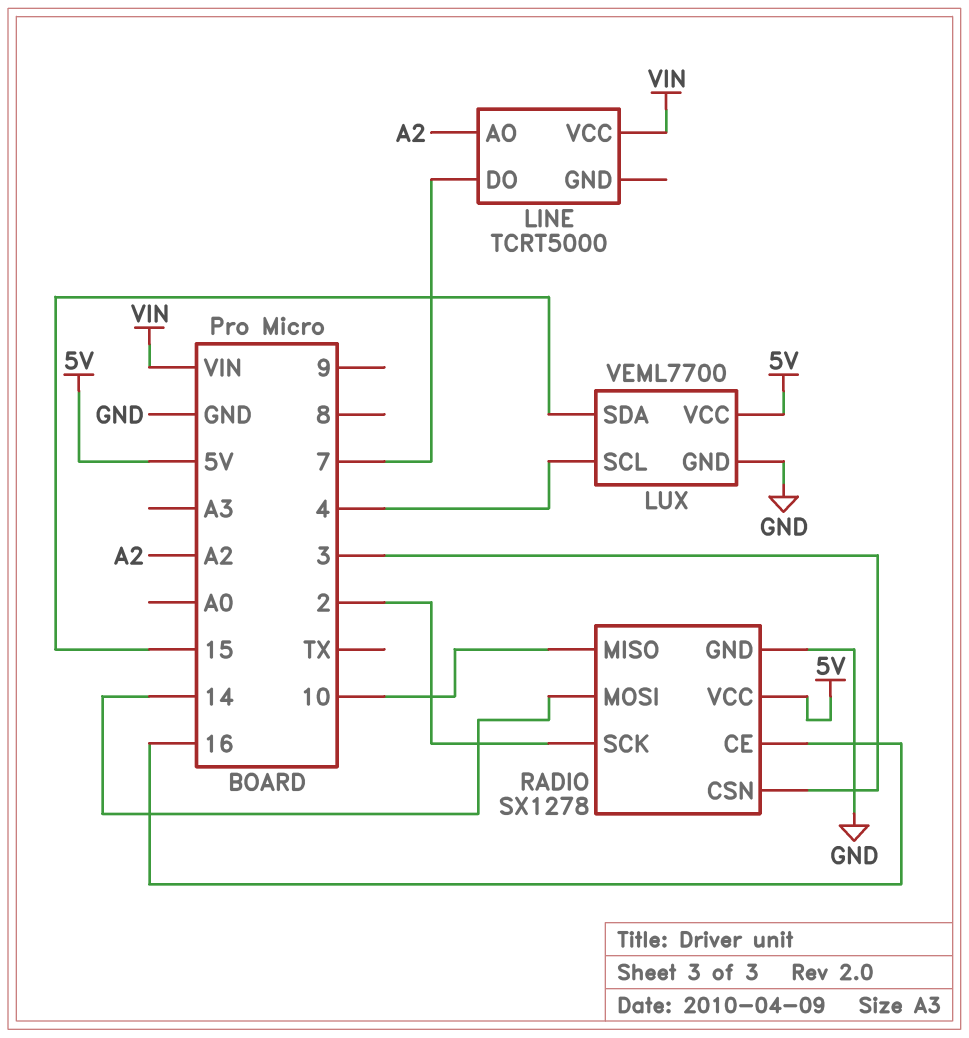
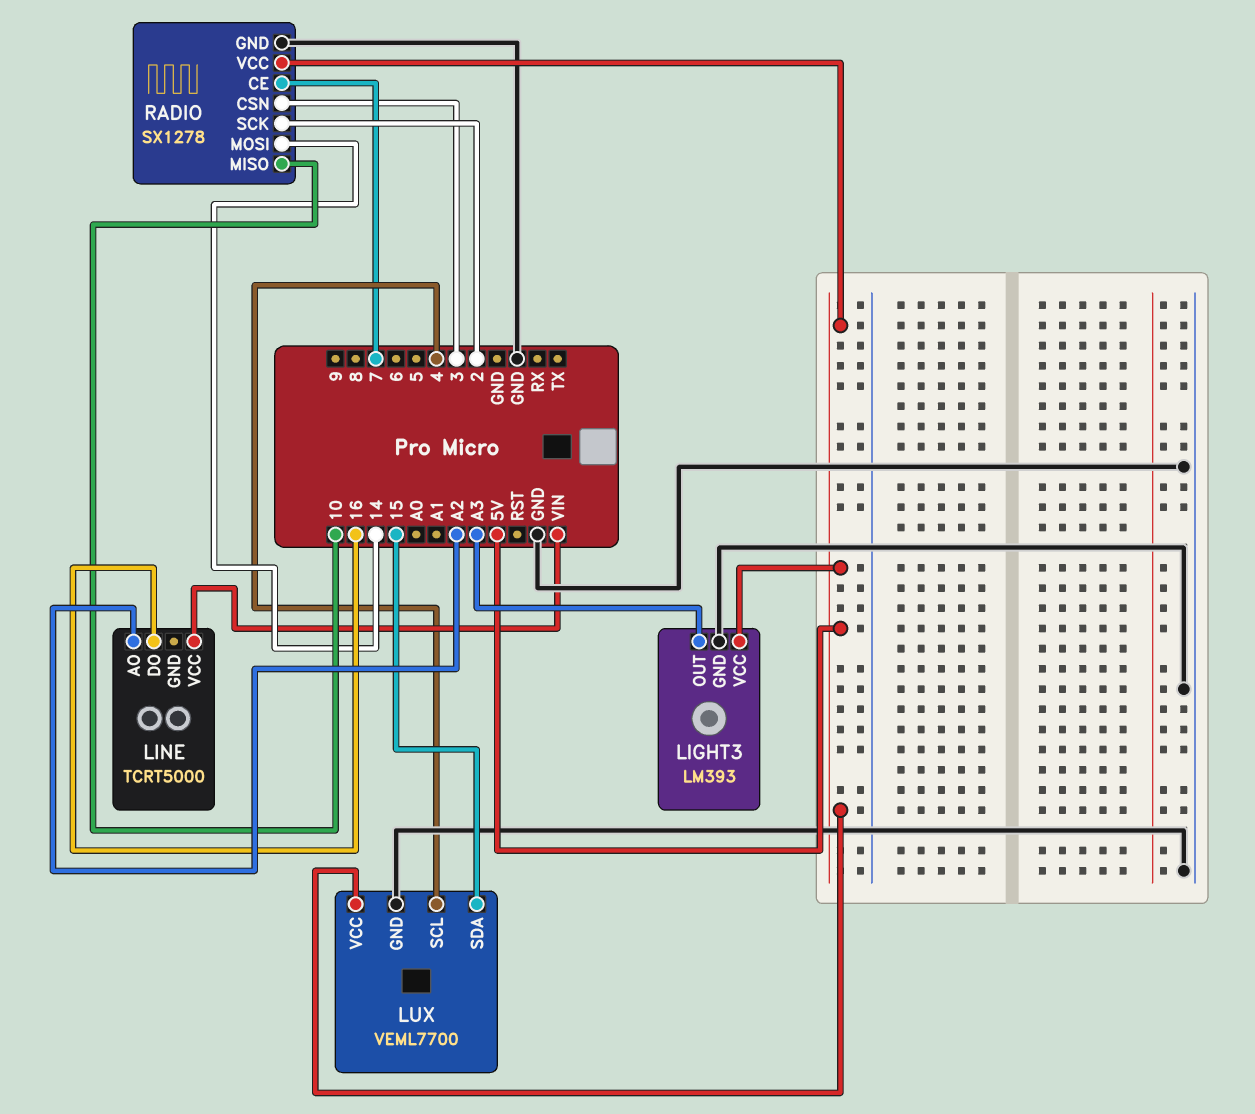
LIGHT3: none -> LM393
LIGHT3 pin GND: none -> GND
LIGHT3 pin OUT: none -> A3
LIGHT3 pin VCC: none -> 5V
LINE pin DO: 7 -> 16
RADIO pin CE: 16 -> 7

